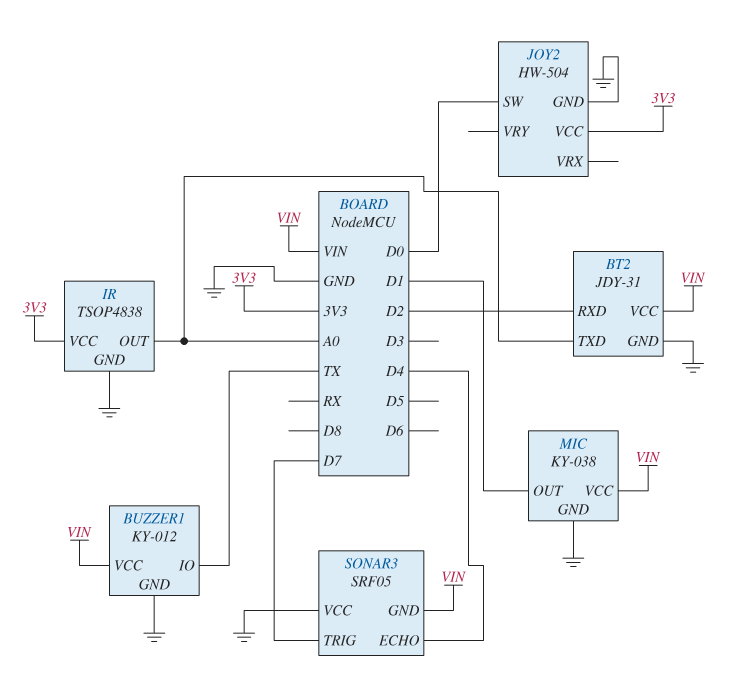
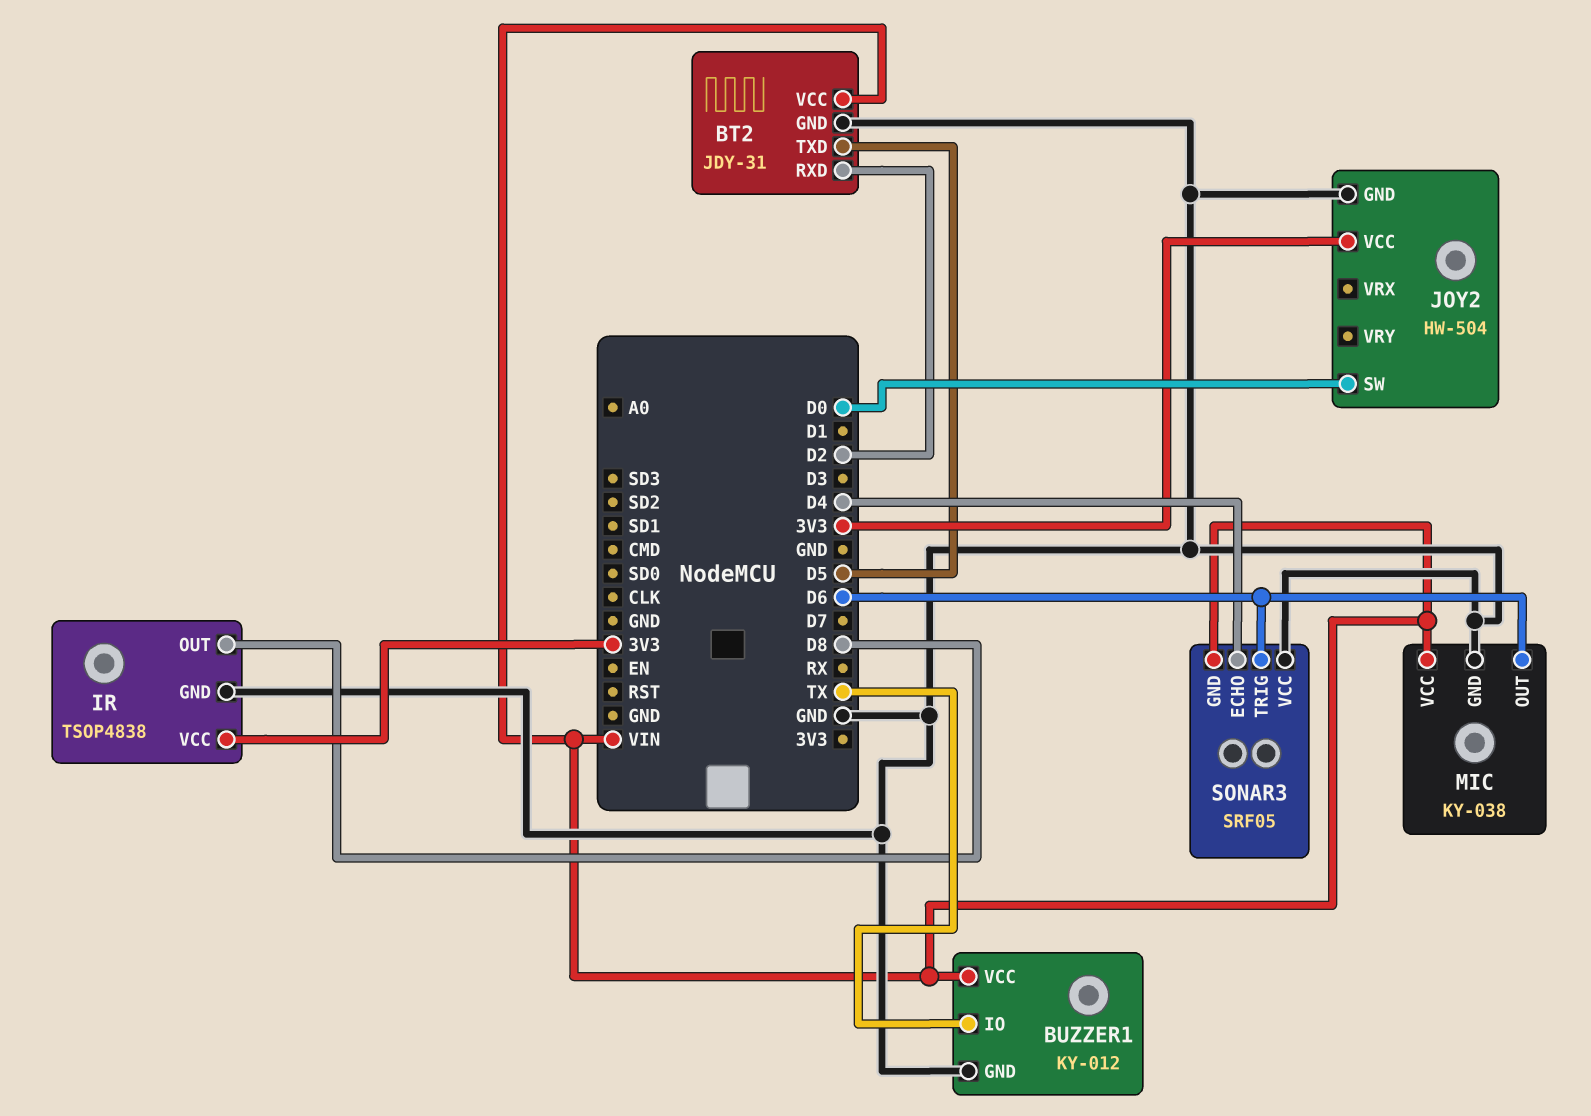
BT2 pin TXD: A0 -> D5
IR pin OUT: A0 -> D8
MIC pin OUT: D1 -> D6
SONAR3 pin TRIG: D7 -> D6

